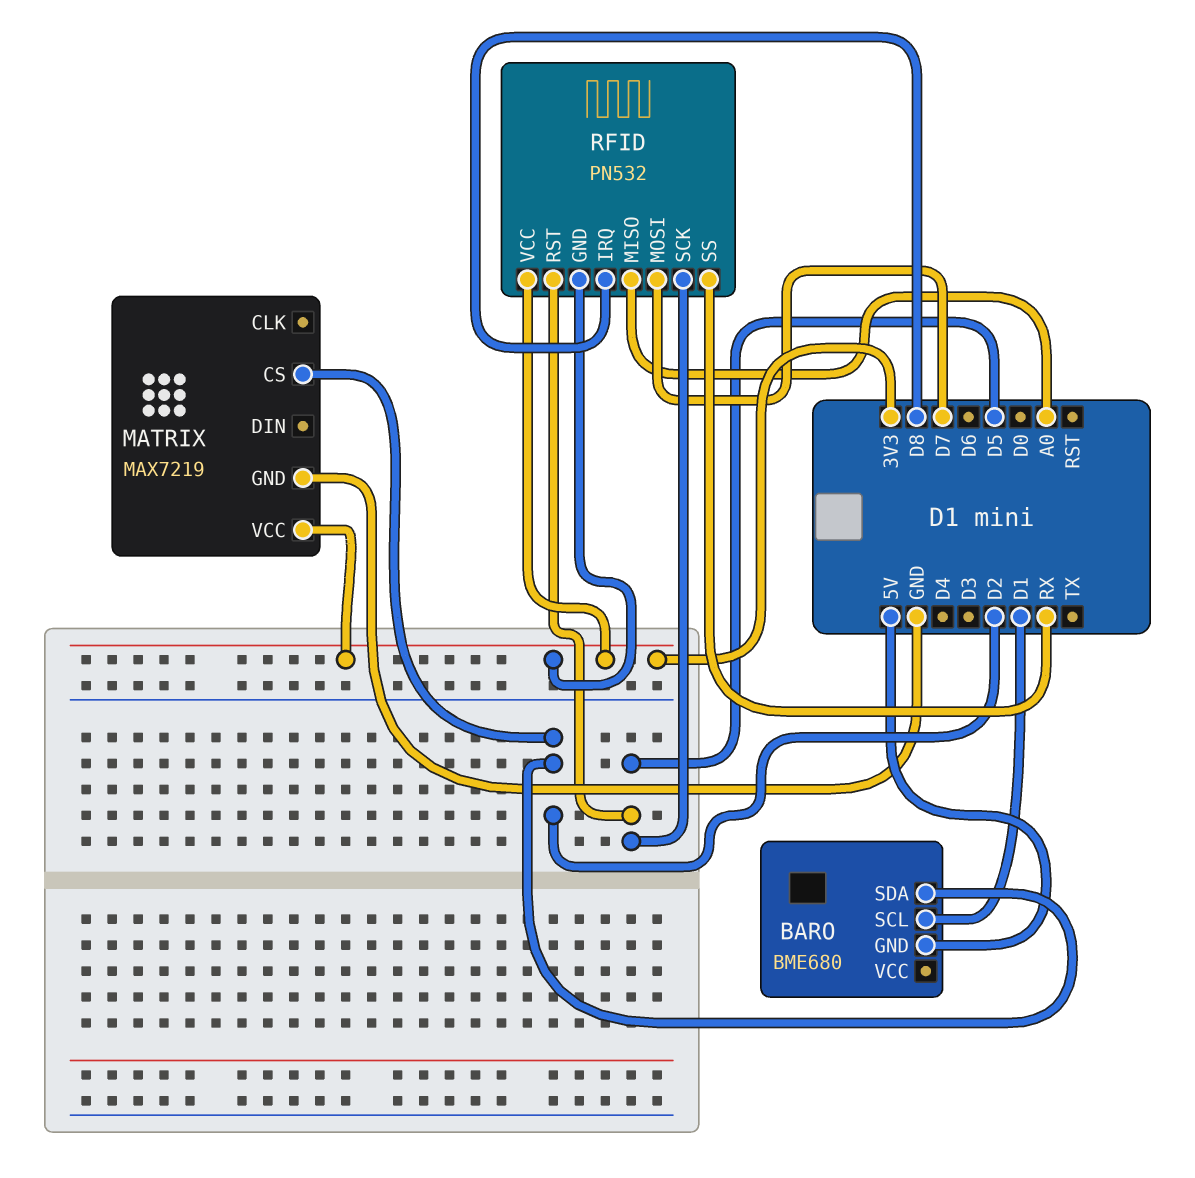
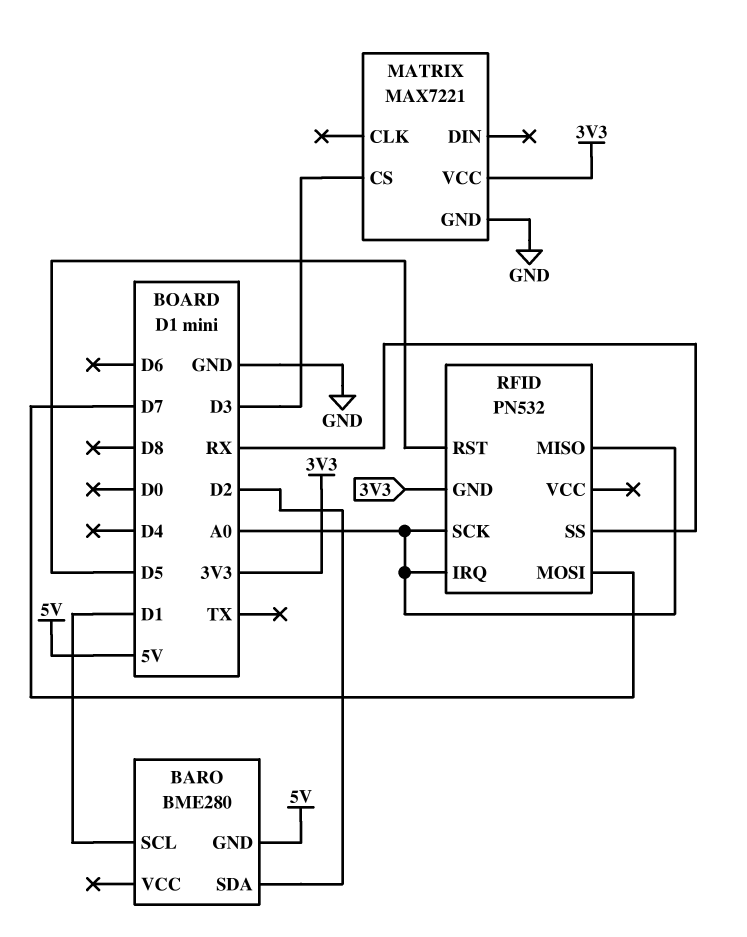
BARO: BME680 -> BME280
MATRIX: MAX7219 -> MAX7221
MATRIX pin CS: D2 -> D3
RFID pin IRQ: D8 -> A0
RFID pin SCK: D5 -> A0
RFID pin VCC: 3V3 -> none

